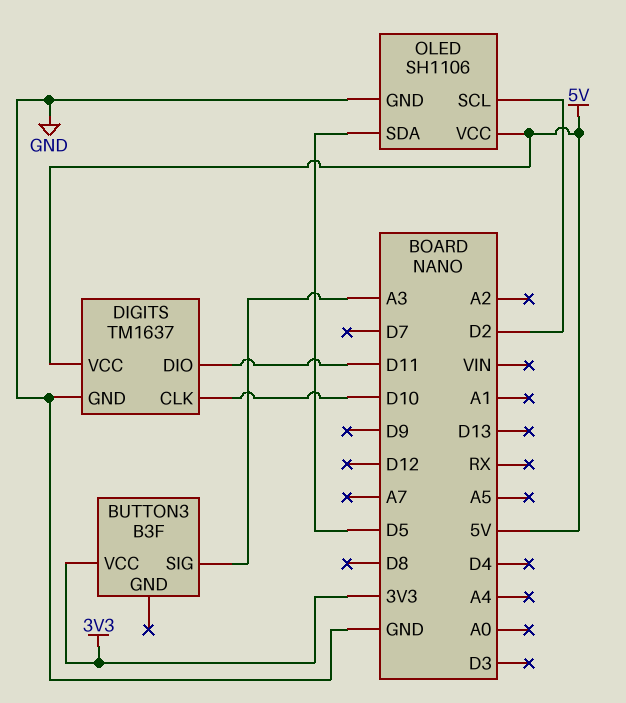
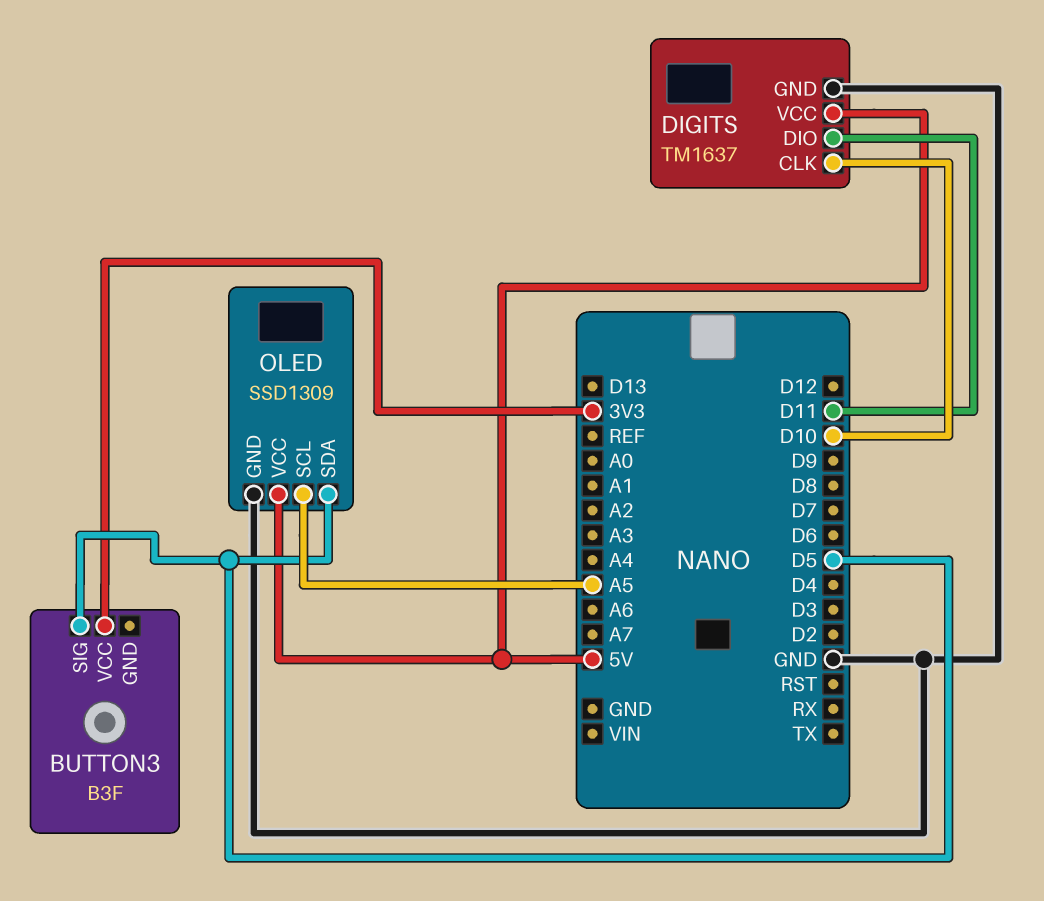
BUTTON3 pin SIG: A3 -> D5
OLED: SH1106 -> SSD1309
OLED pin SCL: D2 -> A5

